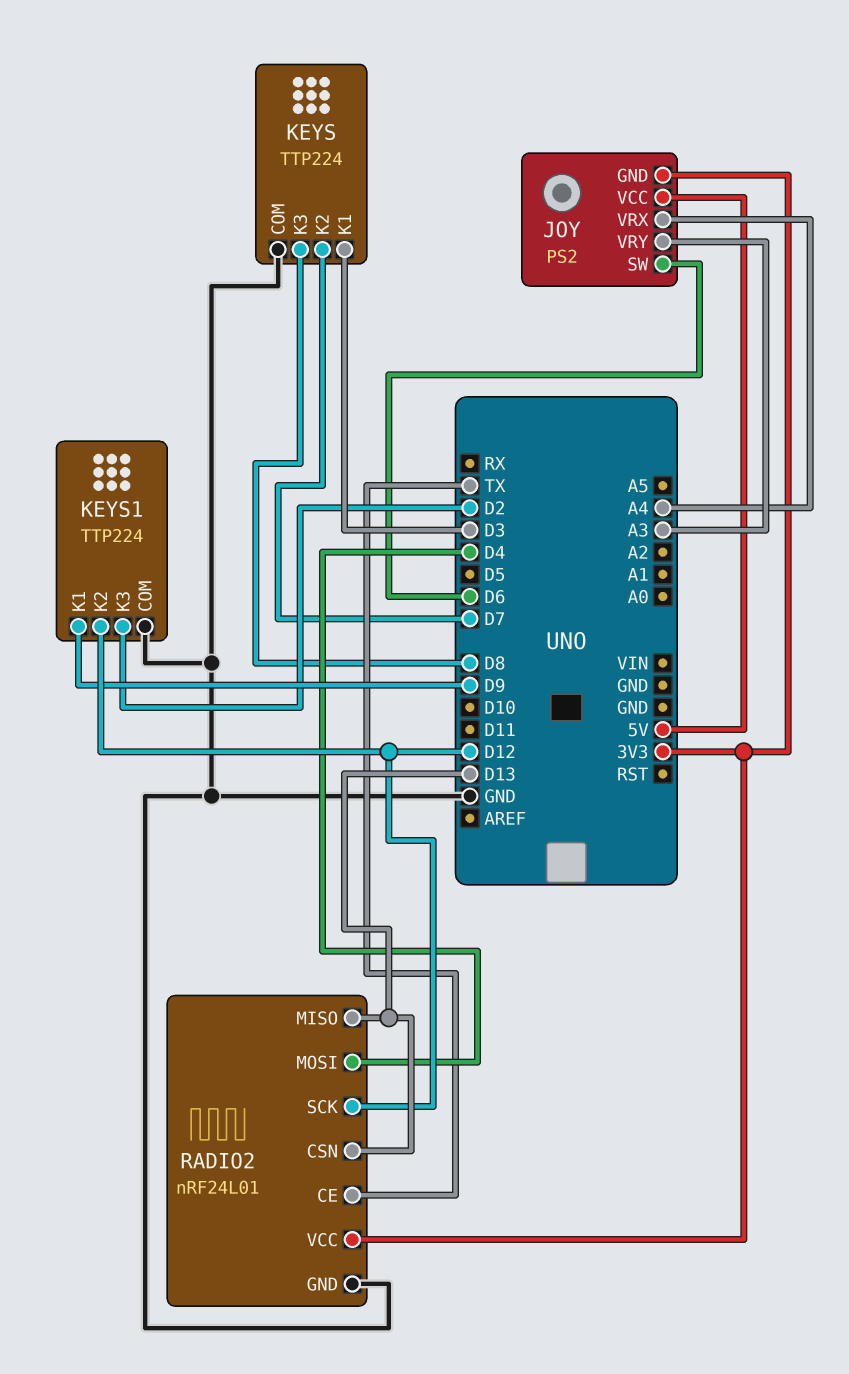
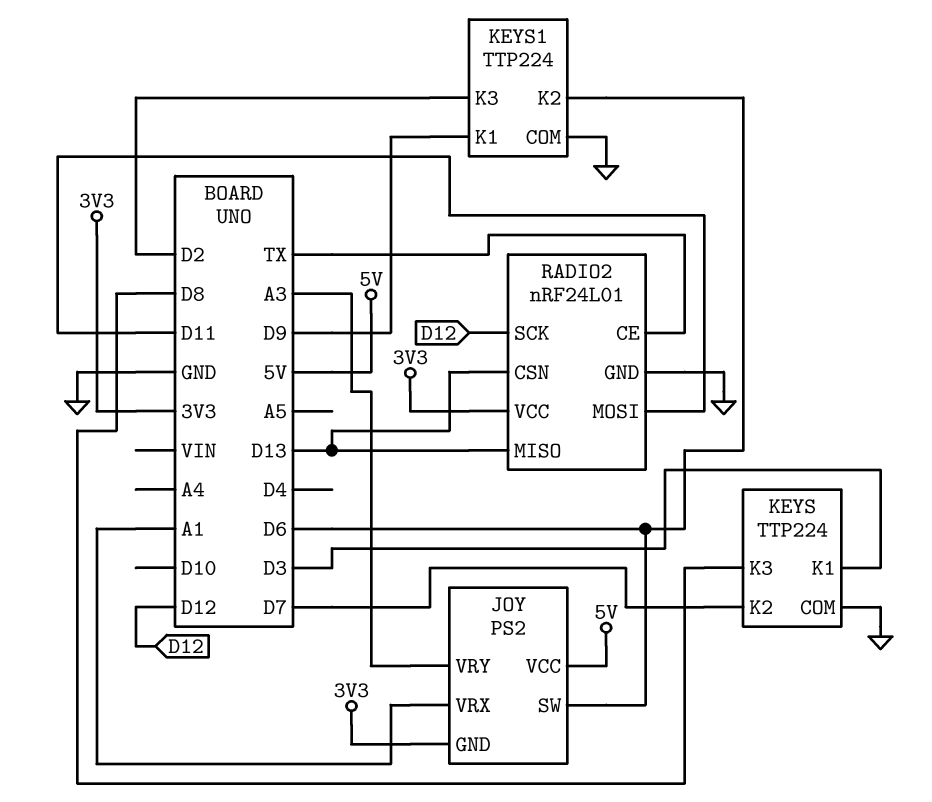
JOY pin VRX: A4 -> A1
KEYS1 pin K2: D12 -> D6
RADIO2 pin MOSI: D4 -> D11

